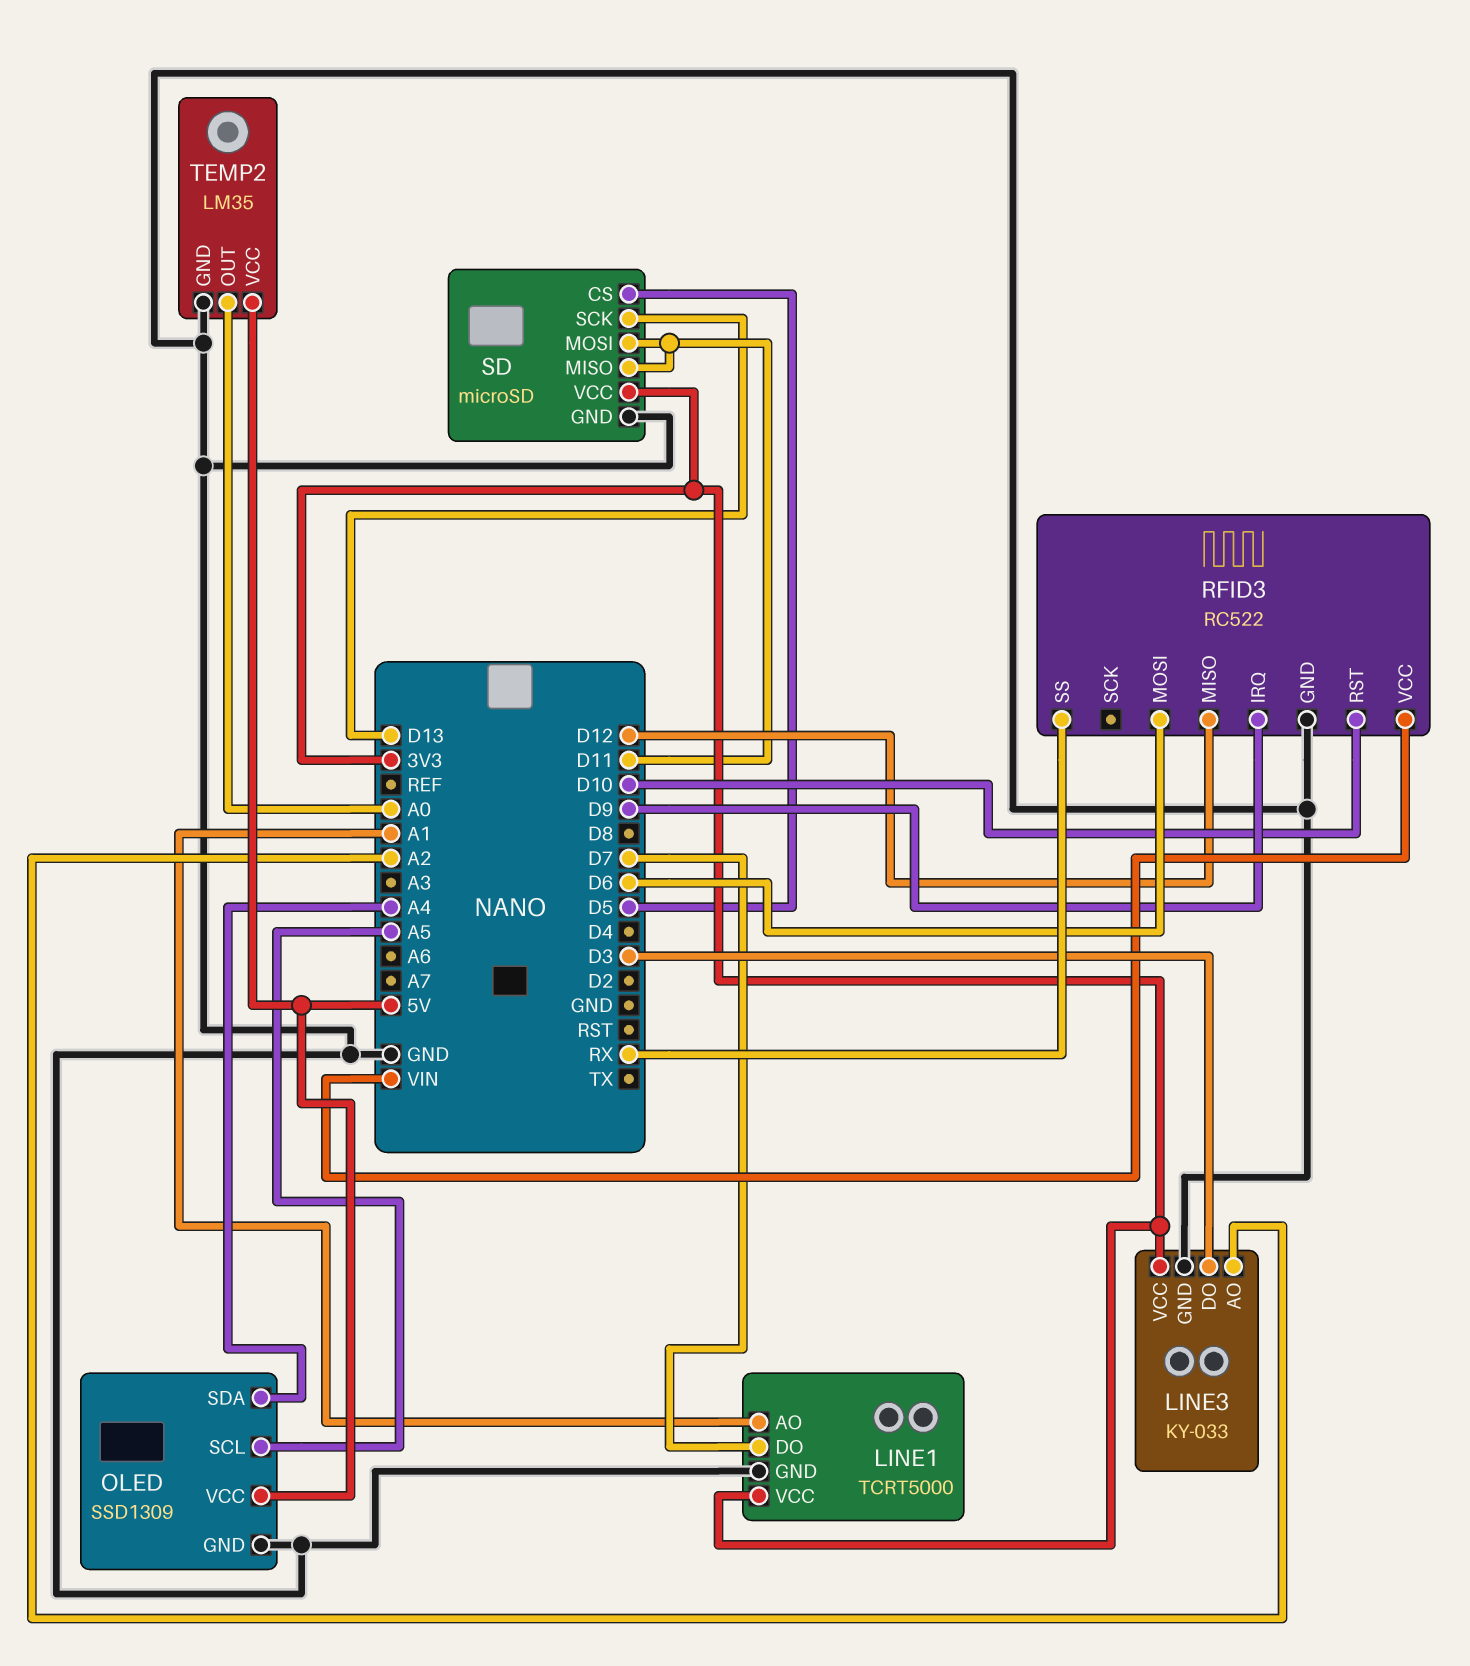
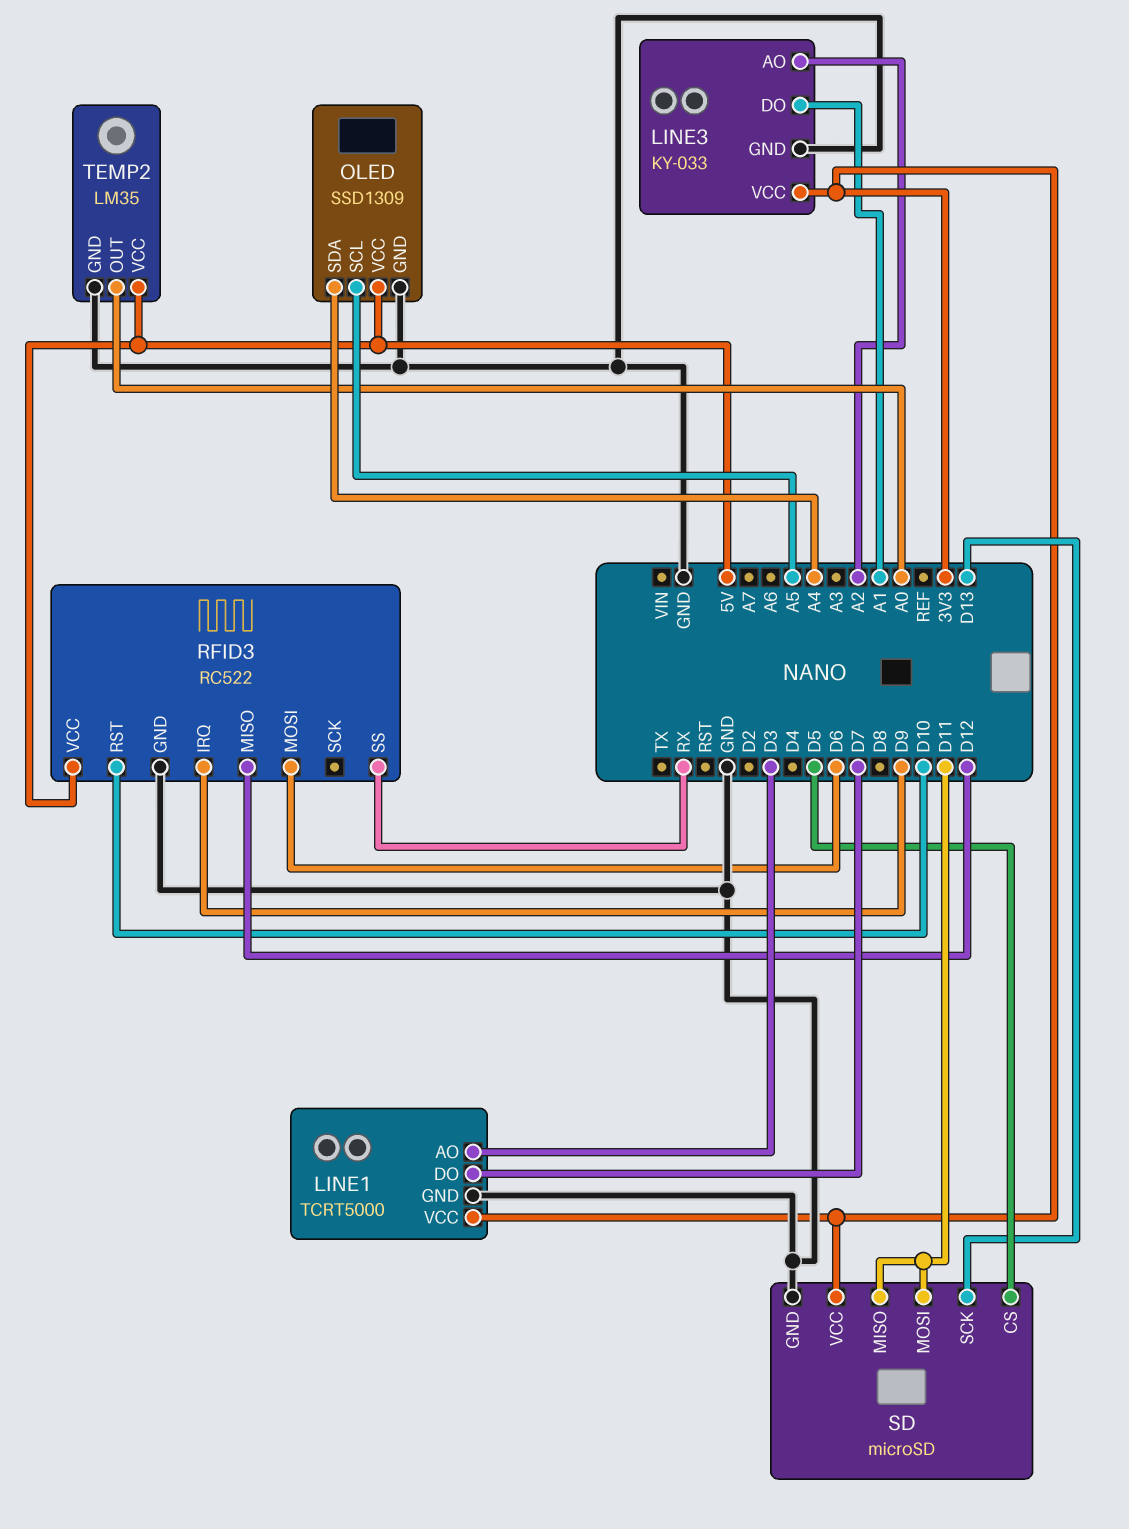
LINE1 pin AO: A1 -> D3
LINE3 pin DO: D3 -> A1
RFID3 pin VCC: VIN -> 5V

